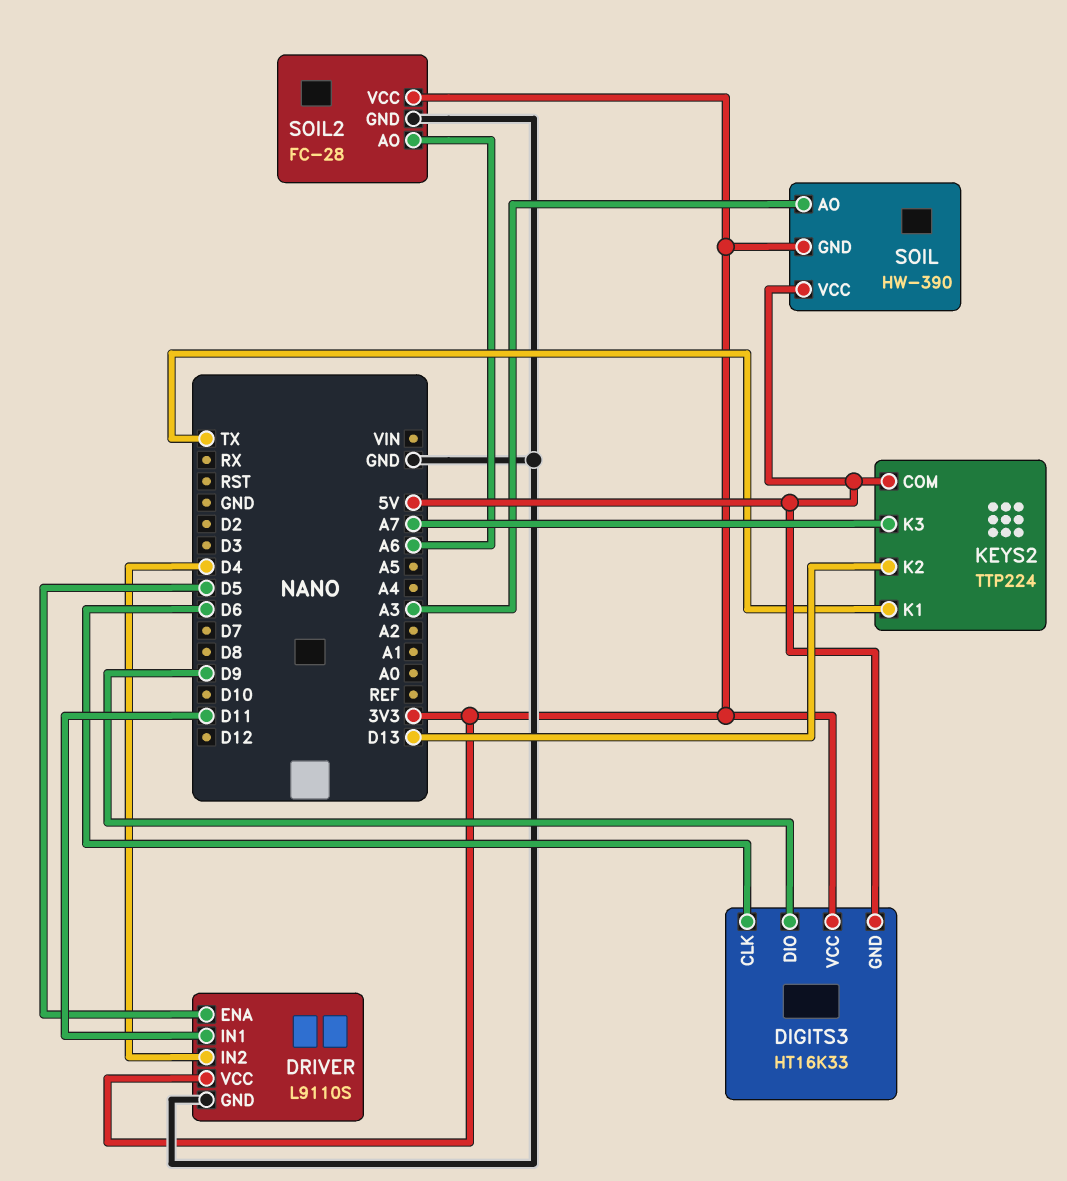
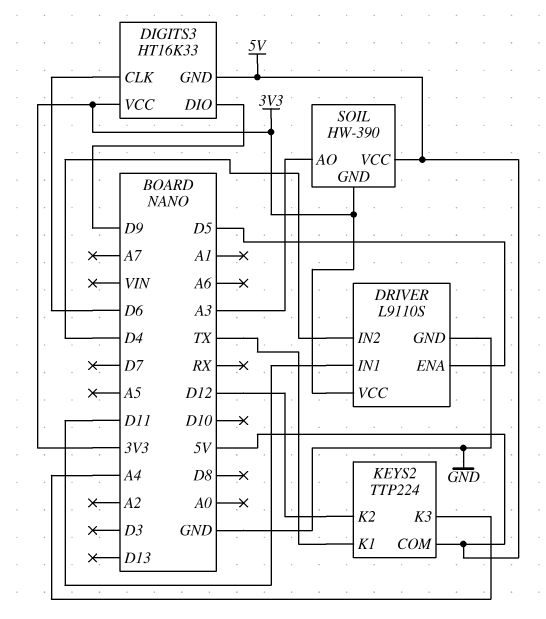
KEYS2 pin K2: D13 -> D12
KEYS2 pin K3: A7 -> A4
SOIL2: FC-28 -> none
SOIL2 pin AO: A6 -> none
SOIL2 pin GND: GND -> none
SOIL2 pin VCC: 3V3 -> none

